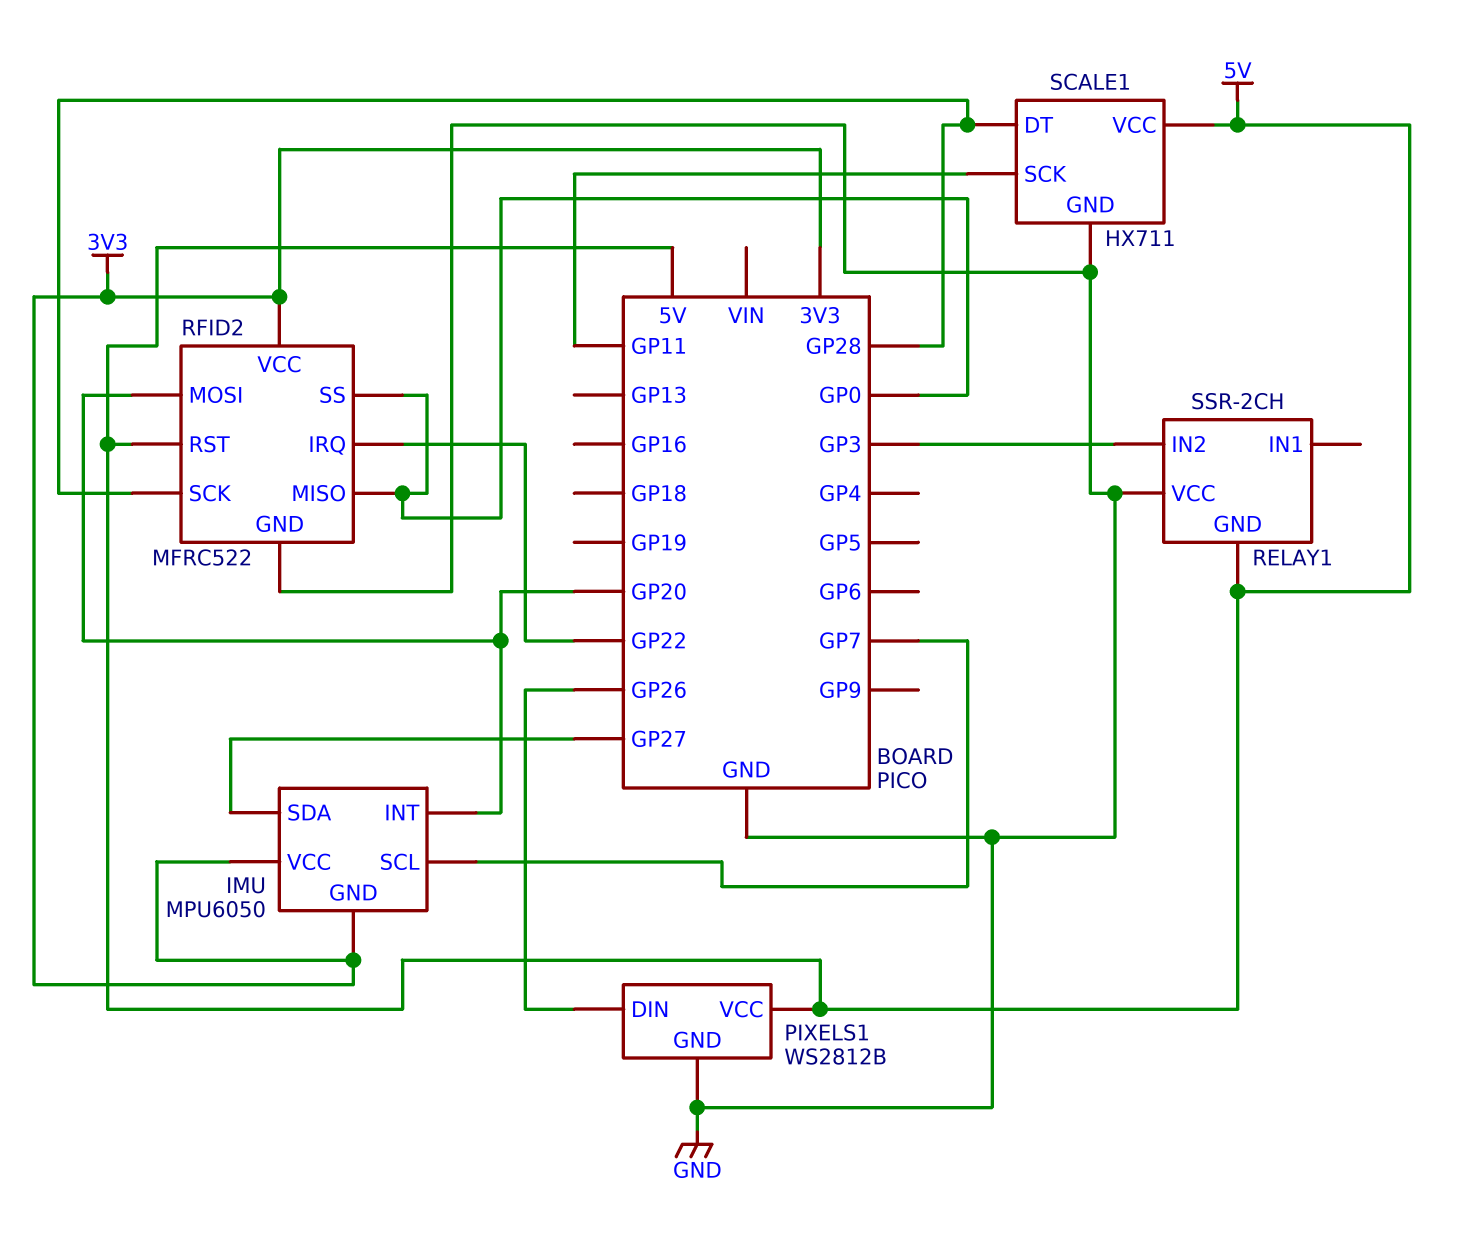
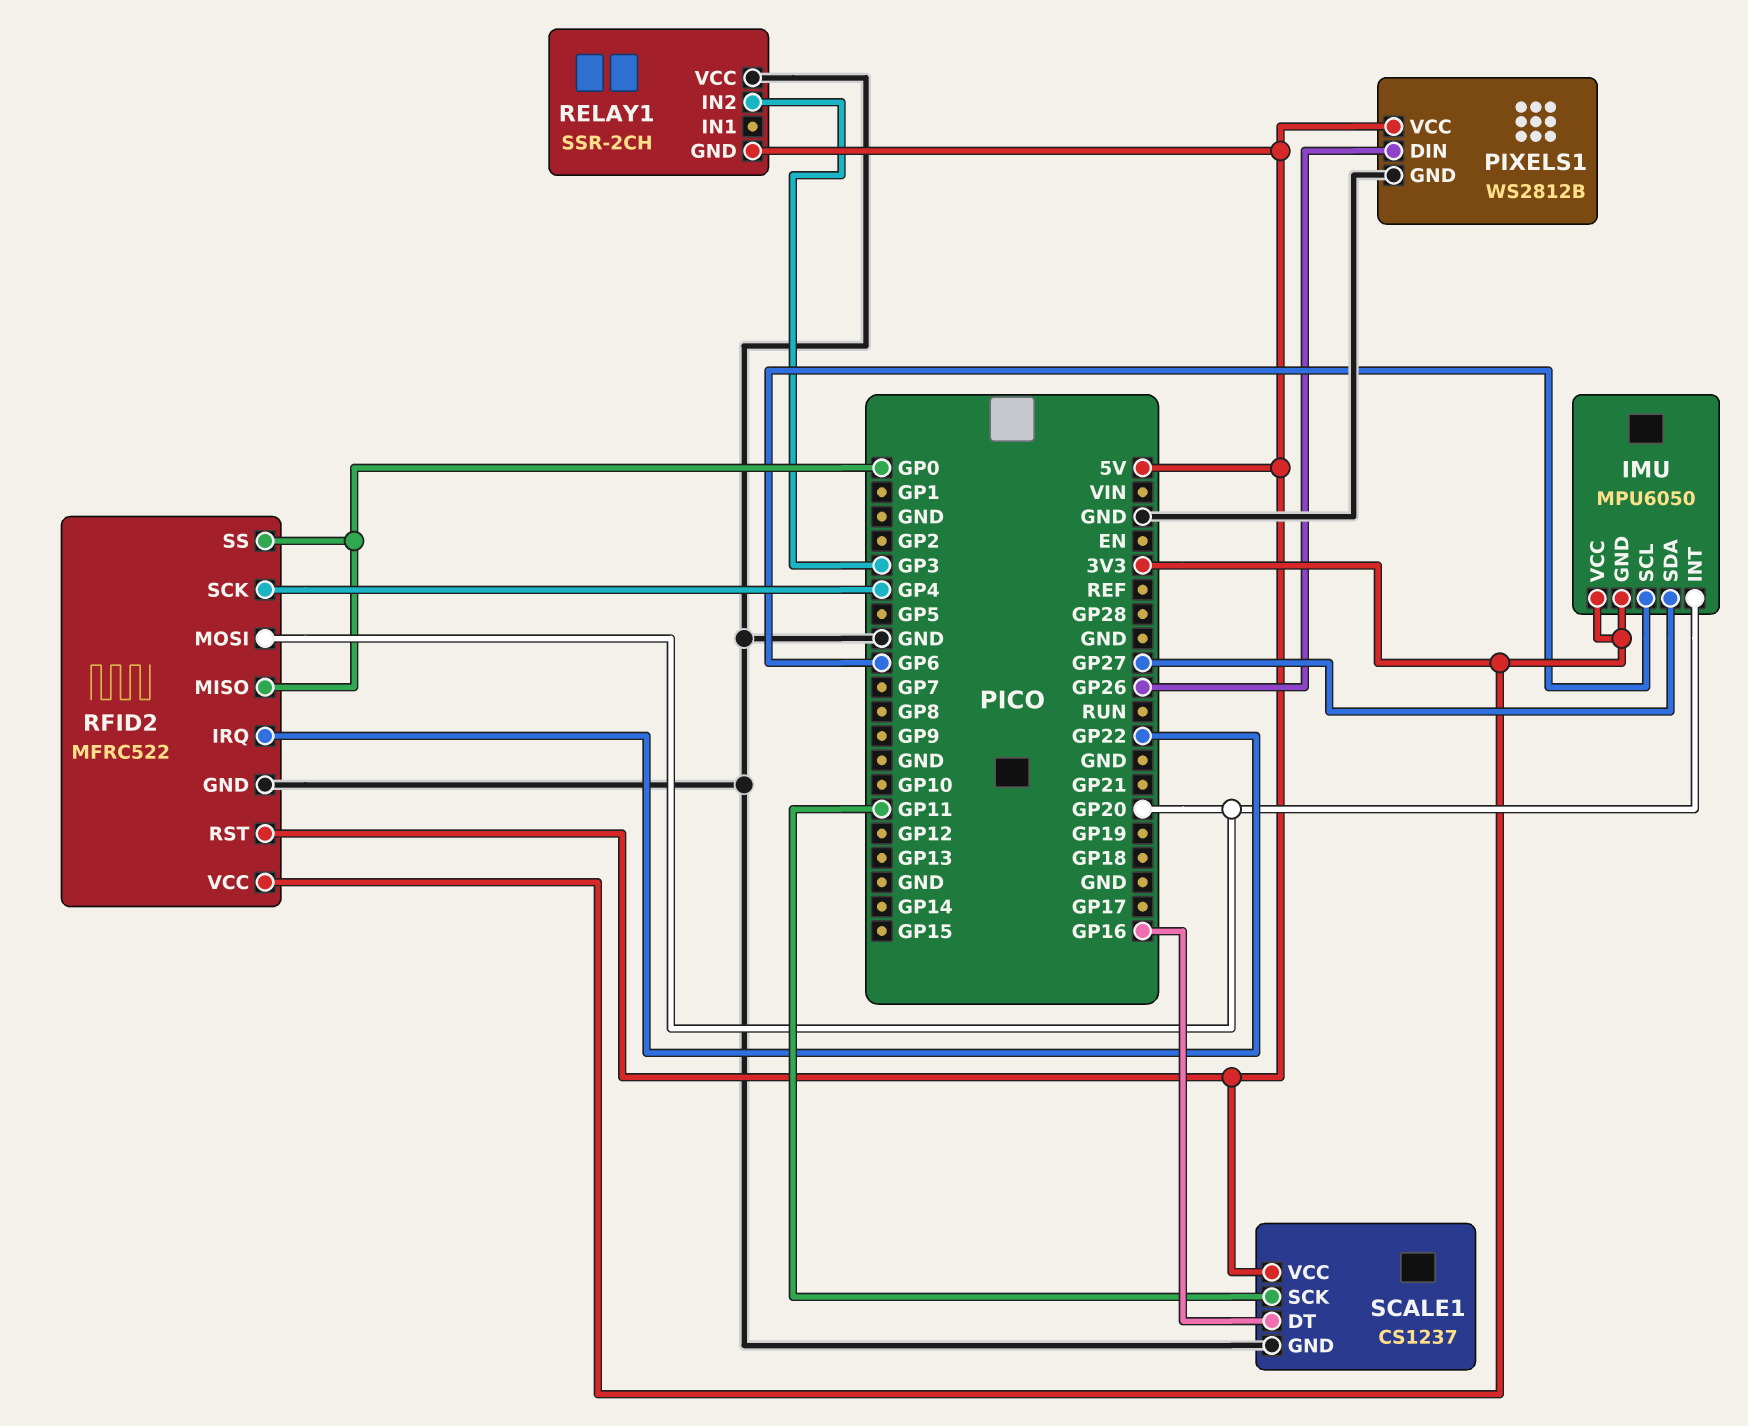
IMU pin SCL: GP7 -> GP6
RFID2 pin SCK: GP28 -> GP4
SCALE1: HX711 -> CS1237
SCALE1 pin DT: GP28 -> GP16

